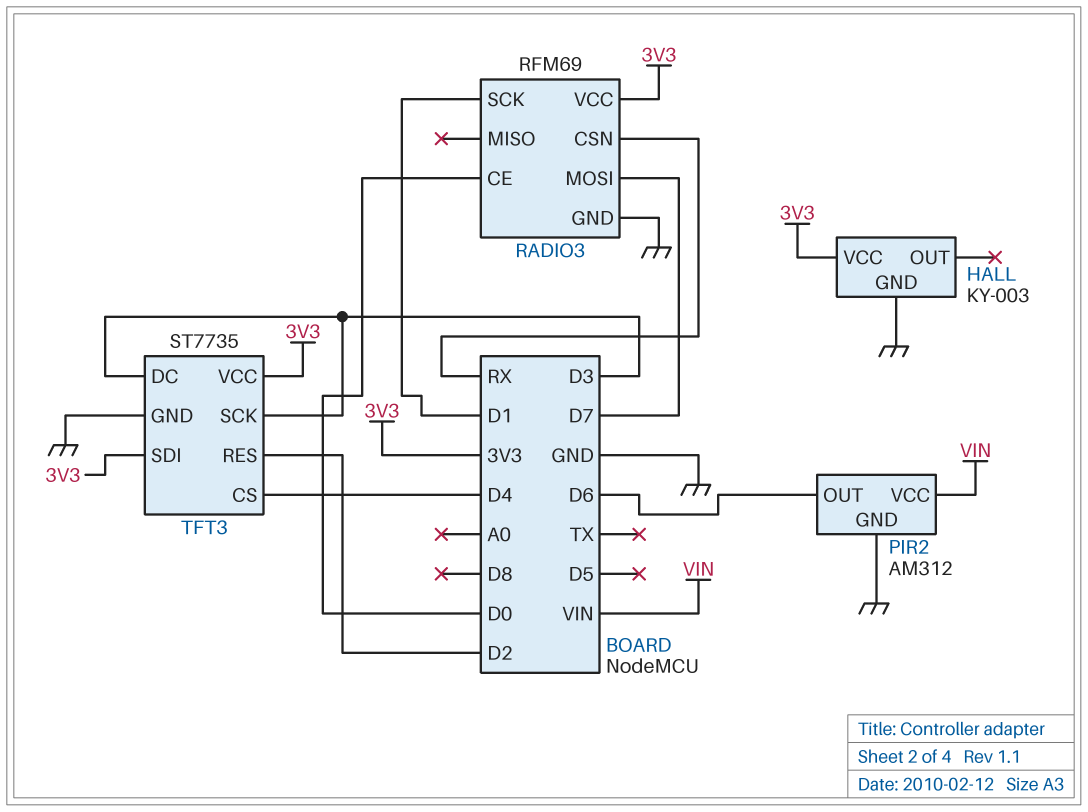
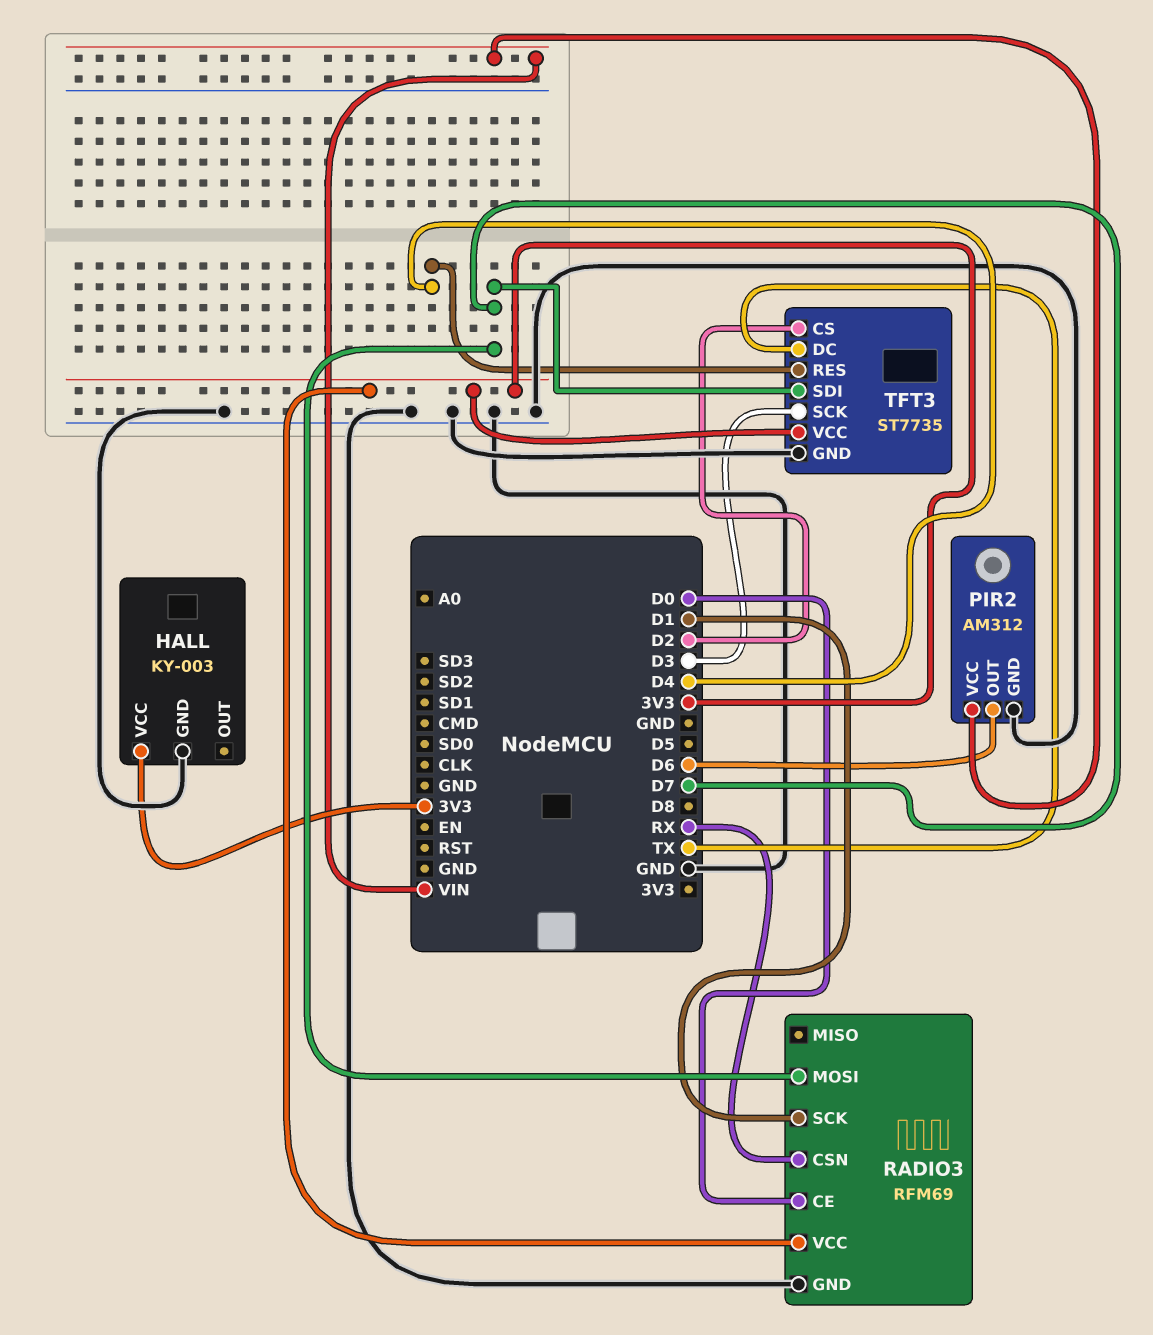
TFT3 pin CS: D4 -> D2
TFT3 pin DC: D3 -> TX
TFT3 pin RES: D2 -> D4
TFT3 pin SDI: 3V3 -> D7

